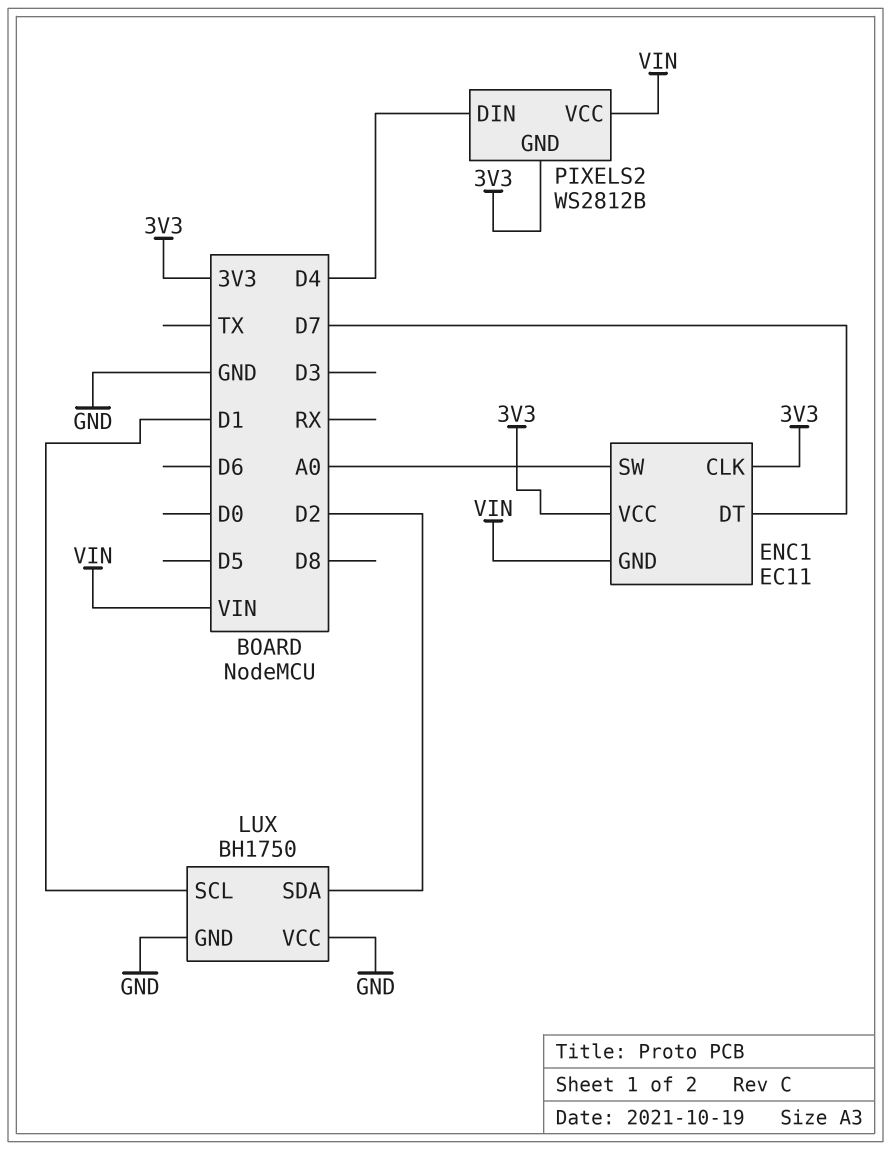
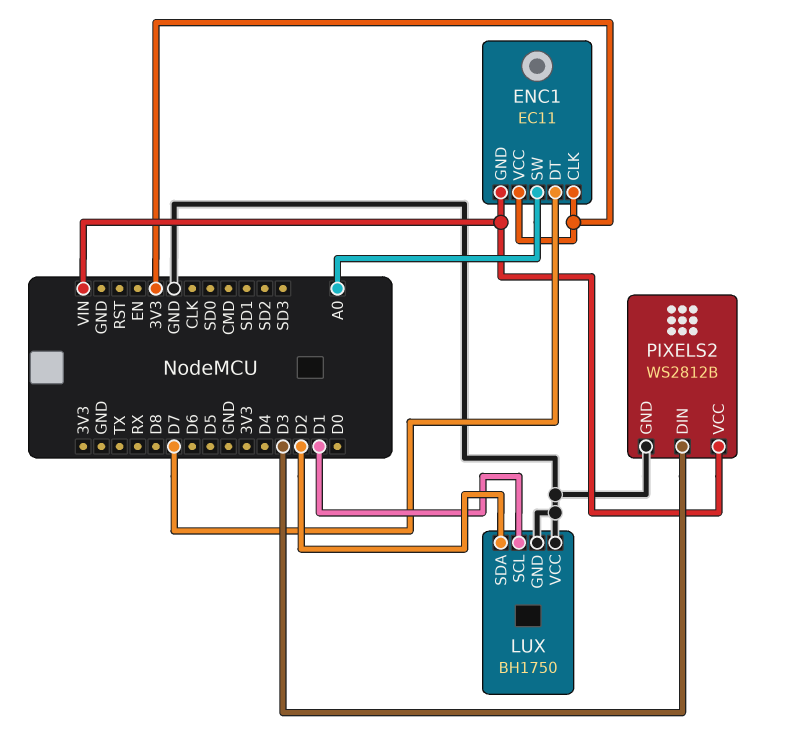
PIXELS2 pin DIN: D4 -> D3
PIXELS2 pin GND: 3V3 -> GND

